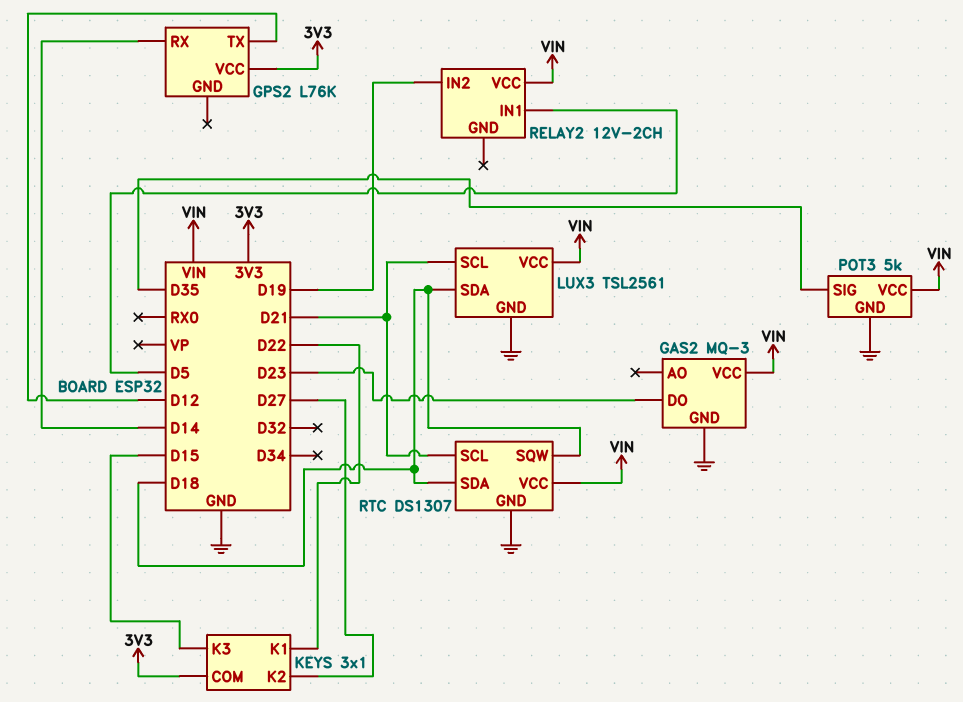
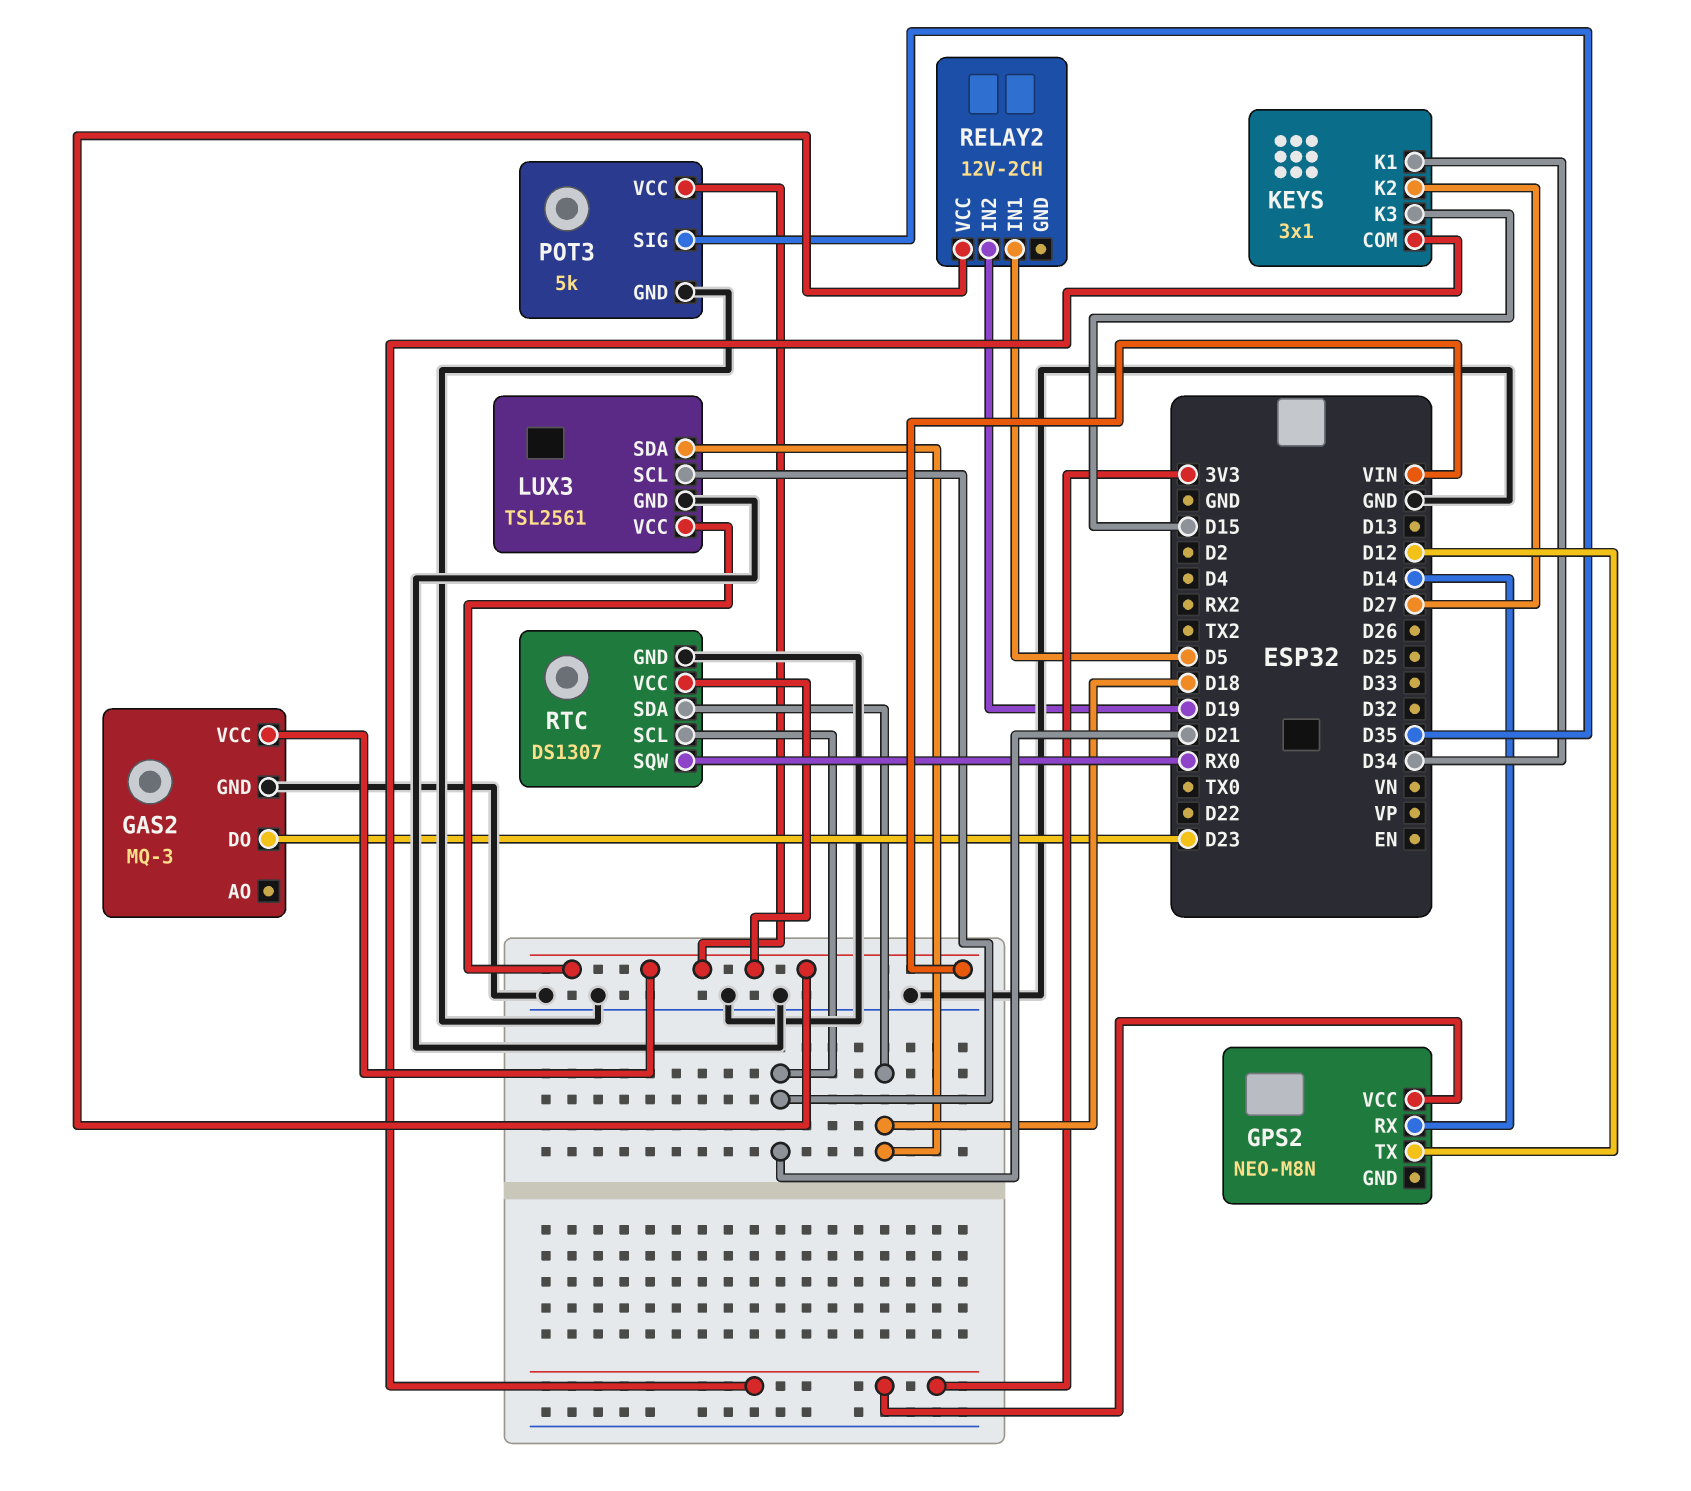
GPS2: L76K -> NEO-M8N
KEYS pin K1: D22 -> D34
RTC pin SQW: D18 -> RX0

